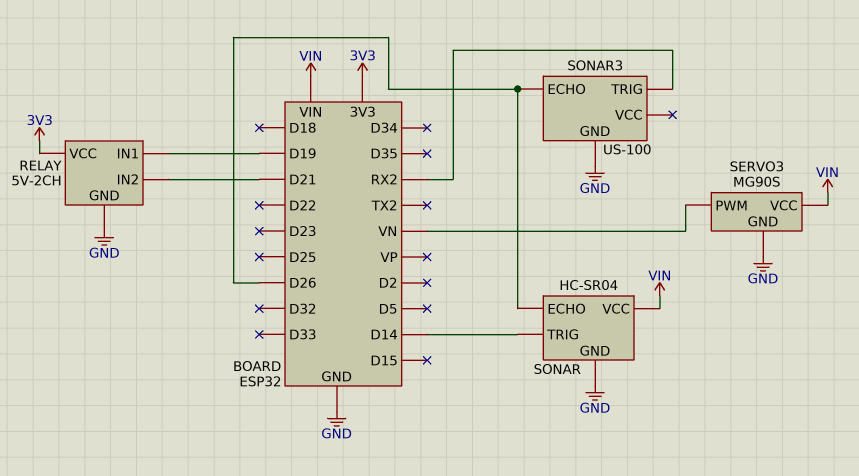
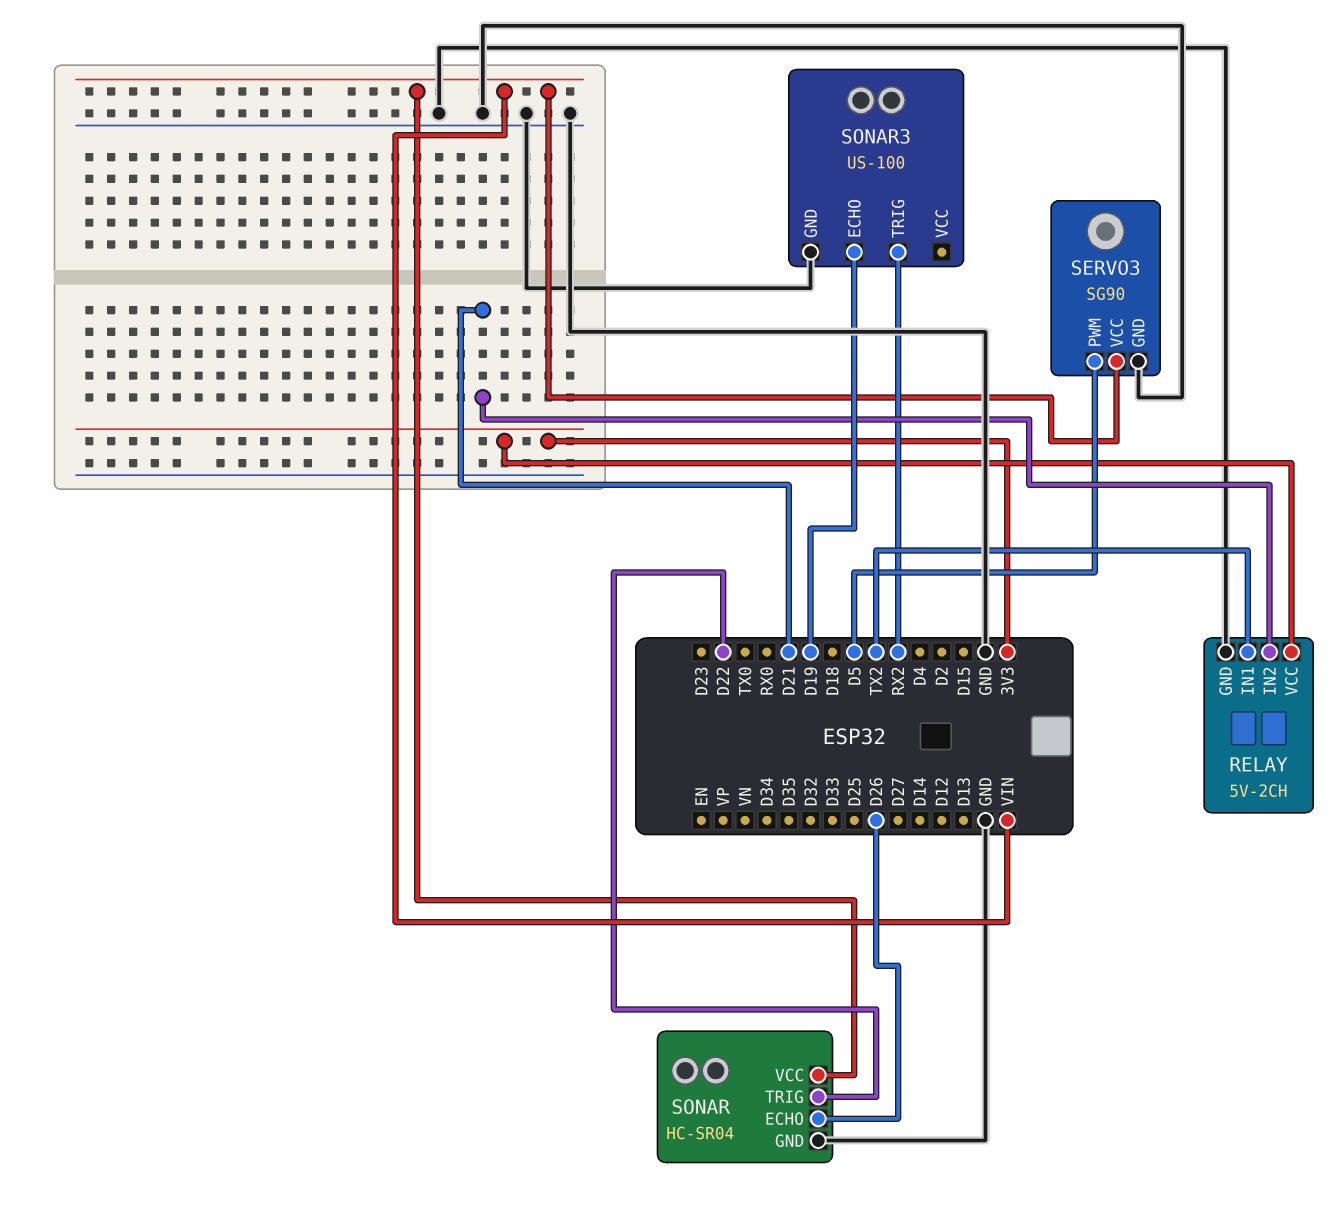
RELAY pin IN1: D19 -> TX2
SERVO3: MG90S -> SG90
SERVO3 pin PWM: VN -> D5
SONAR pin TRIG: D14 -> D22
SONAR3 pin ECHO: D26 -> D19

